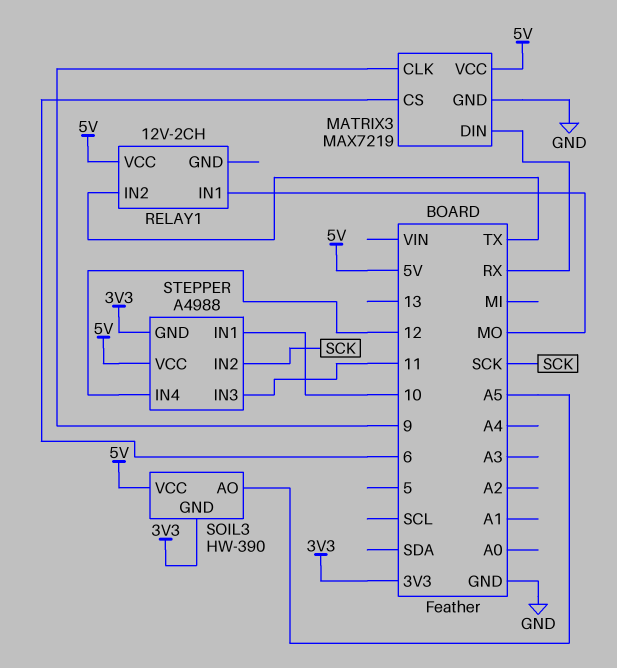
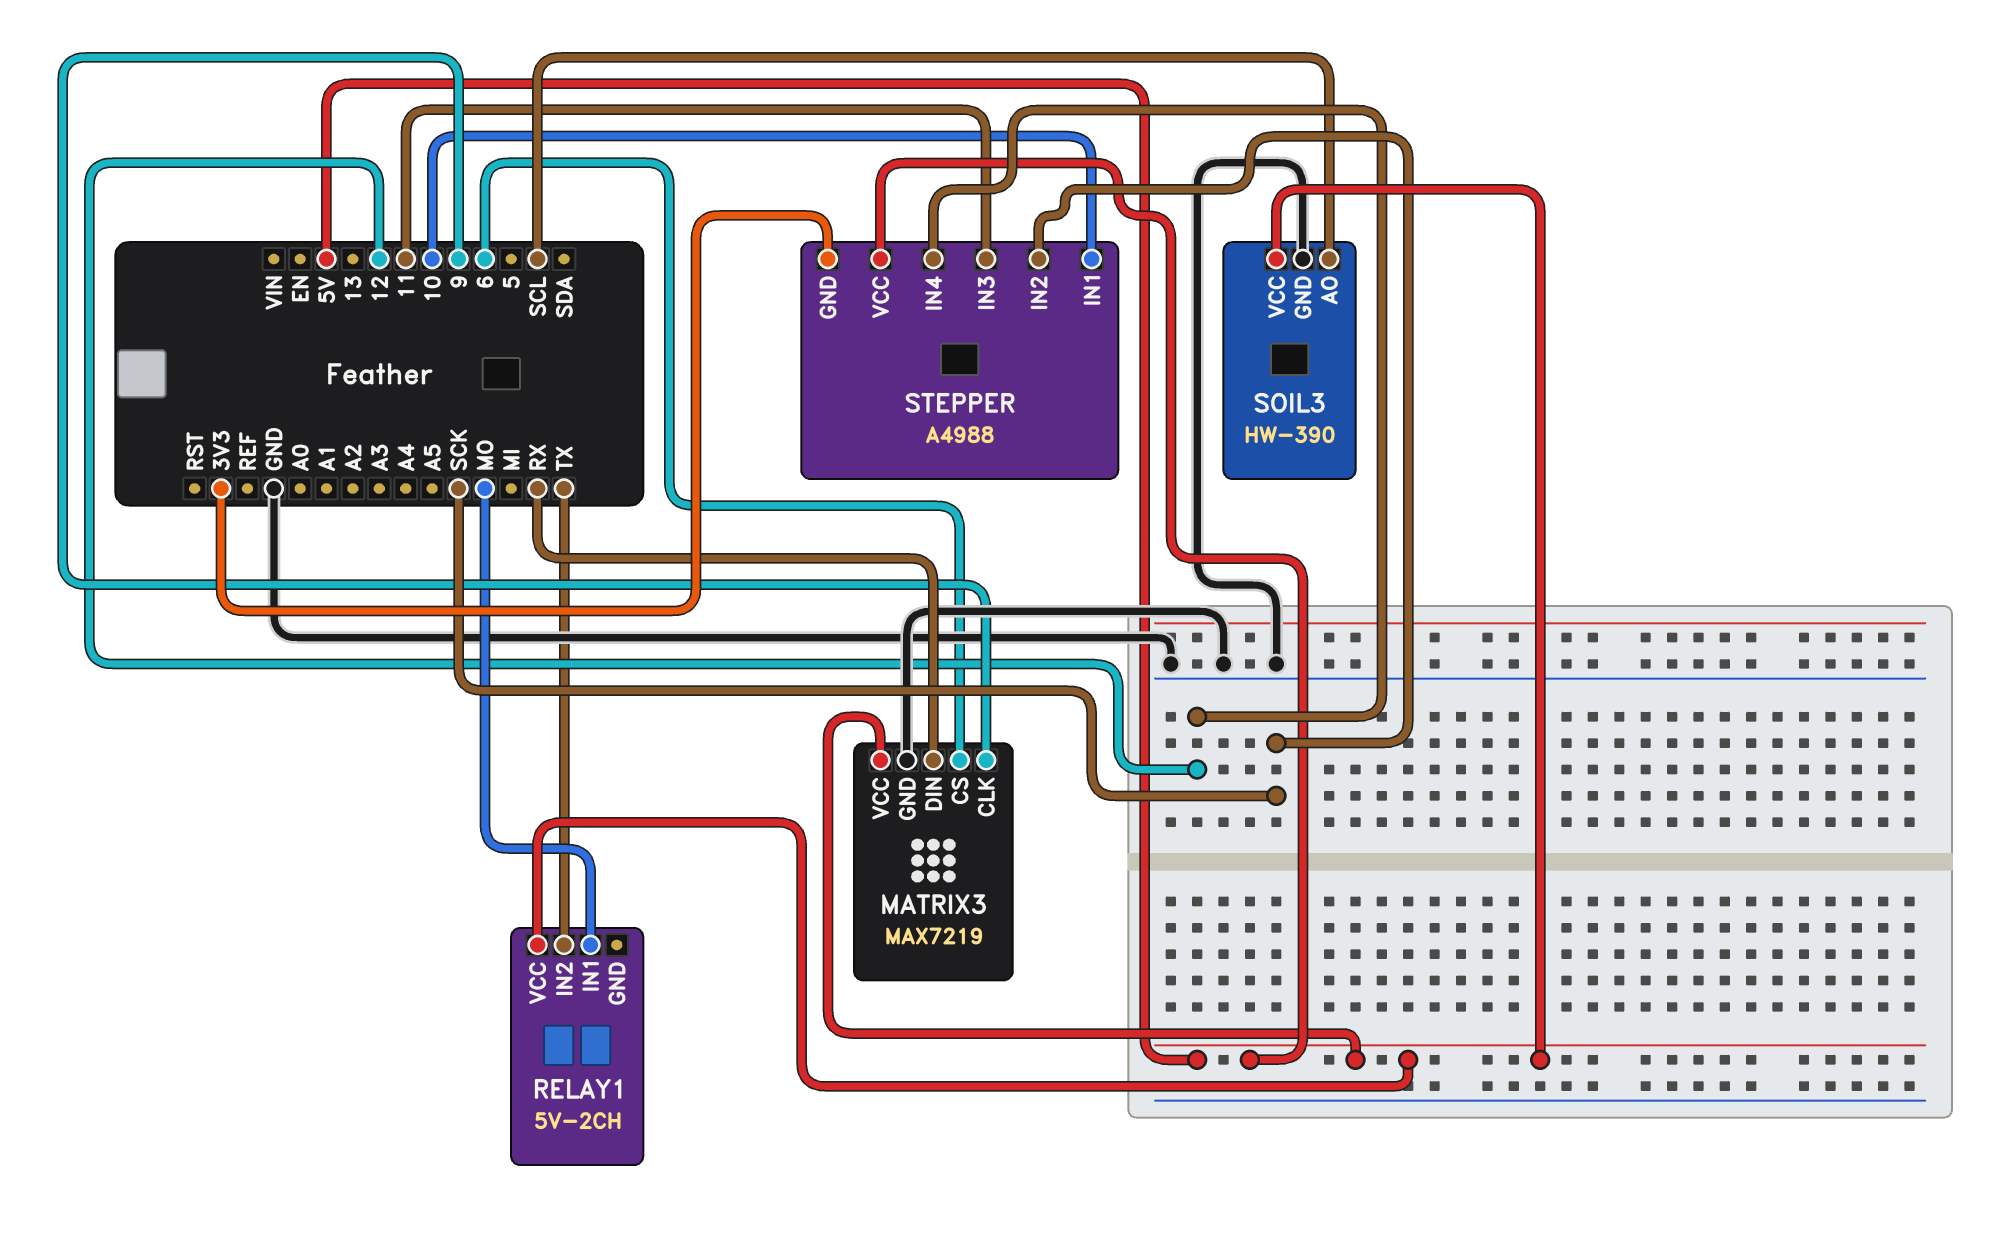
RELAY1: 12V-2CH -> 5V-2CH
SOIL3 pin AO: A5 -> SCL
SOIL3 pin GND: 3V3 -> GND

